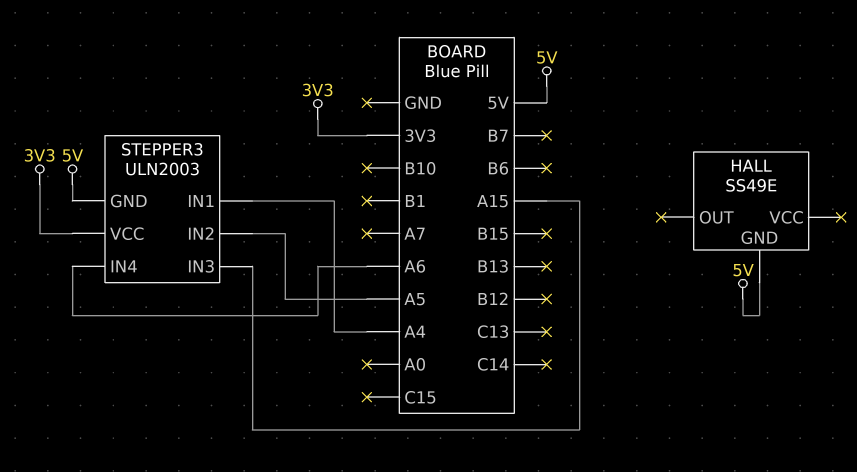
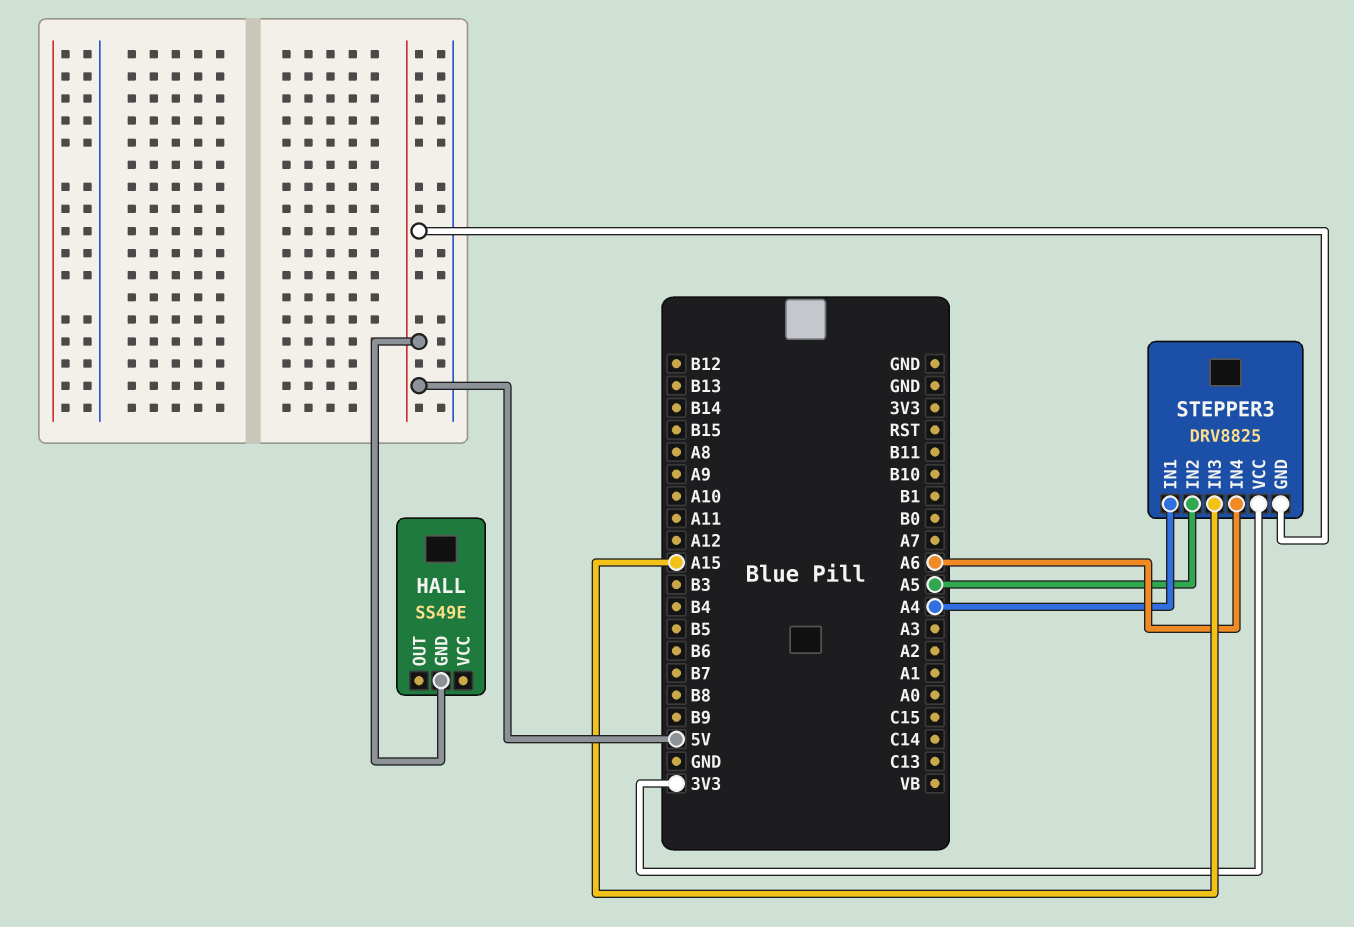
STEPPER3: ULN2003 -> DRV8825

